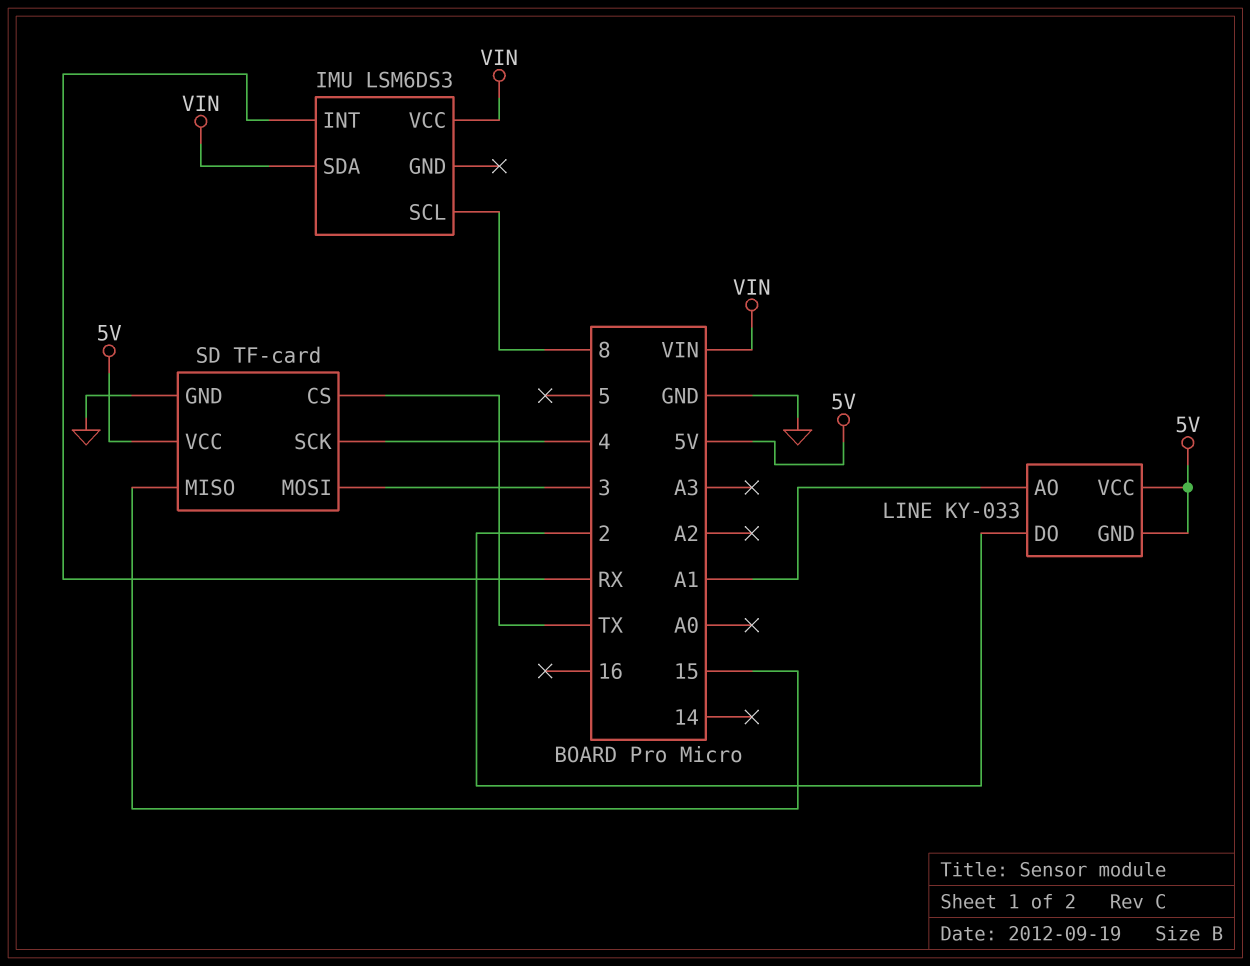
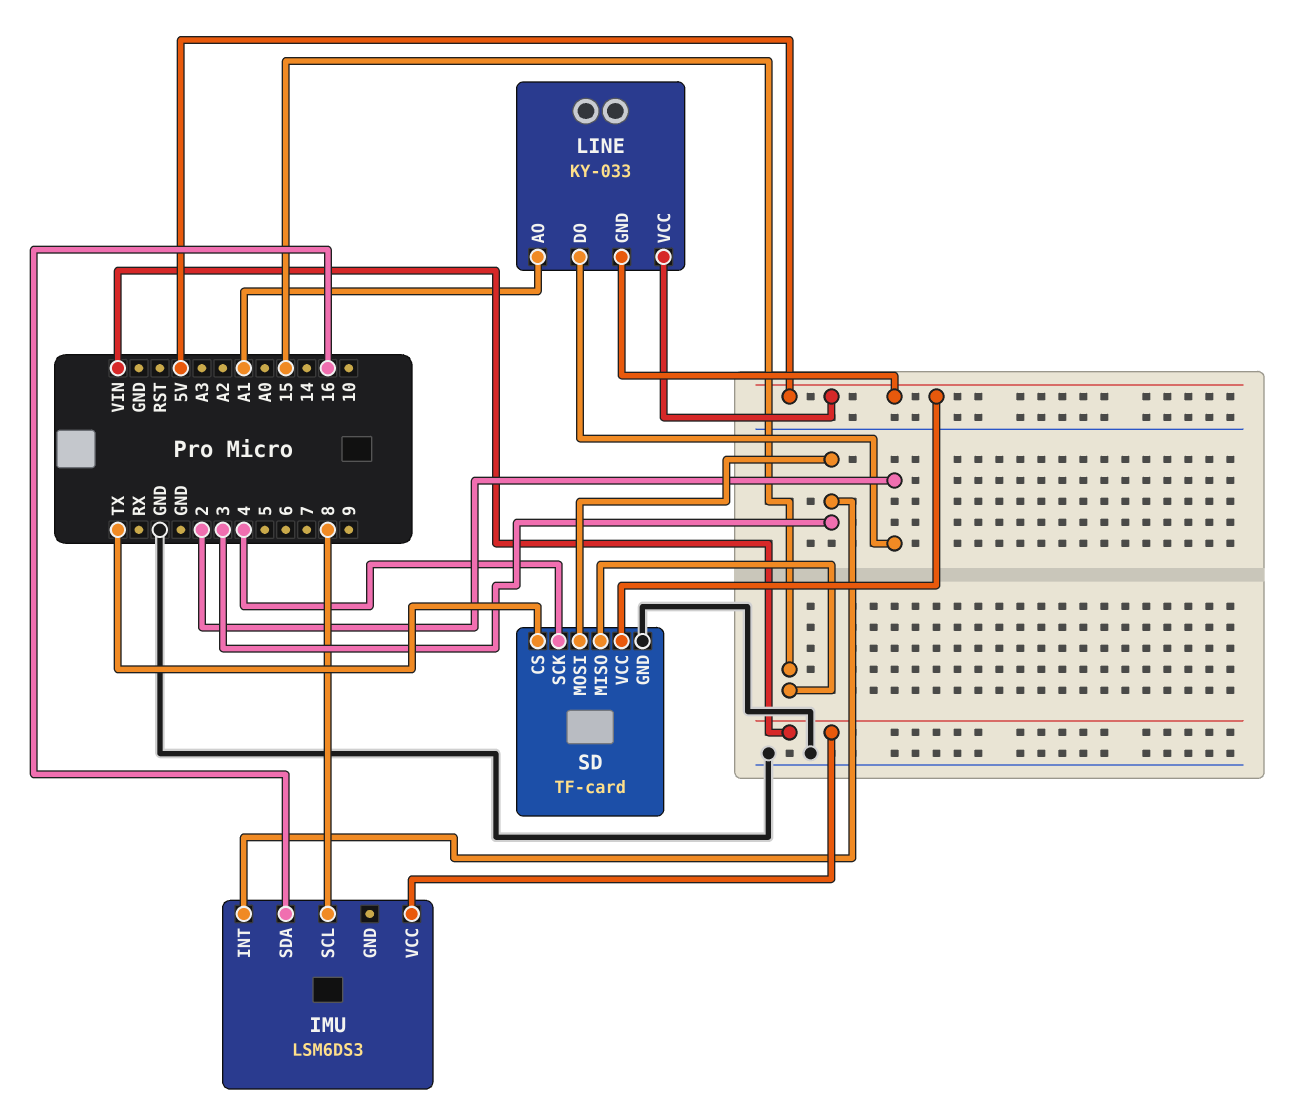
IMU pin INT: RX -> 3
IMU pin SDA: VIN -> 16

